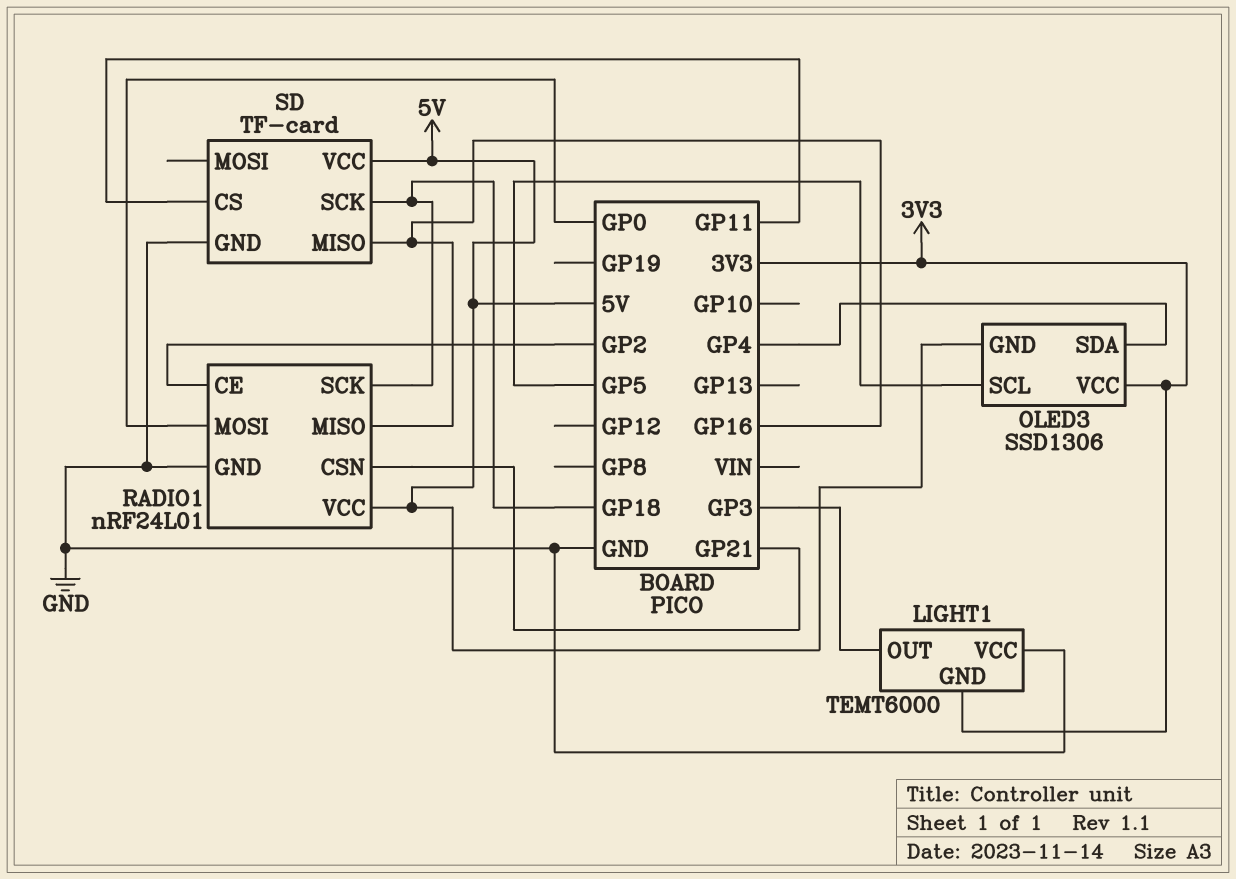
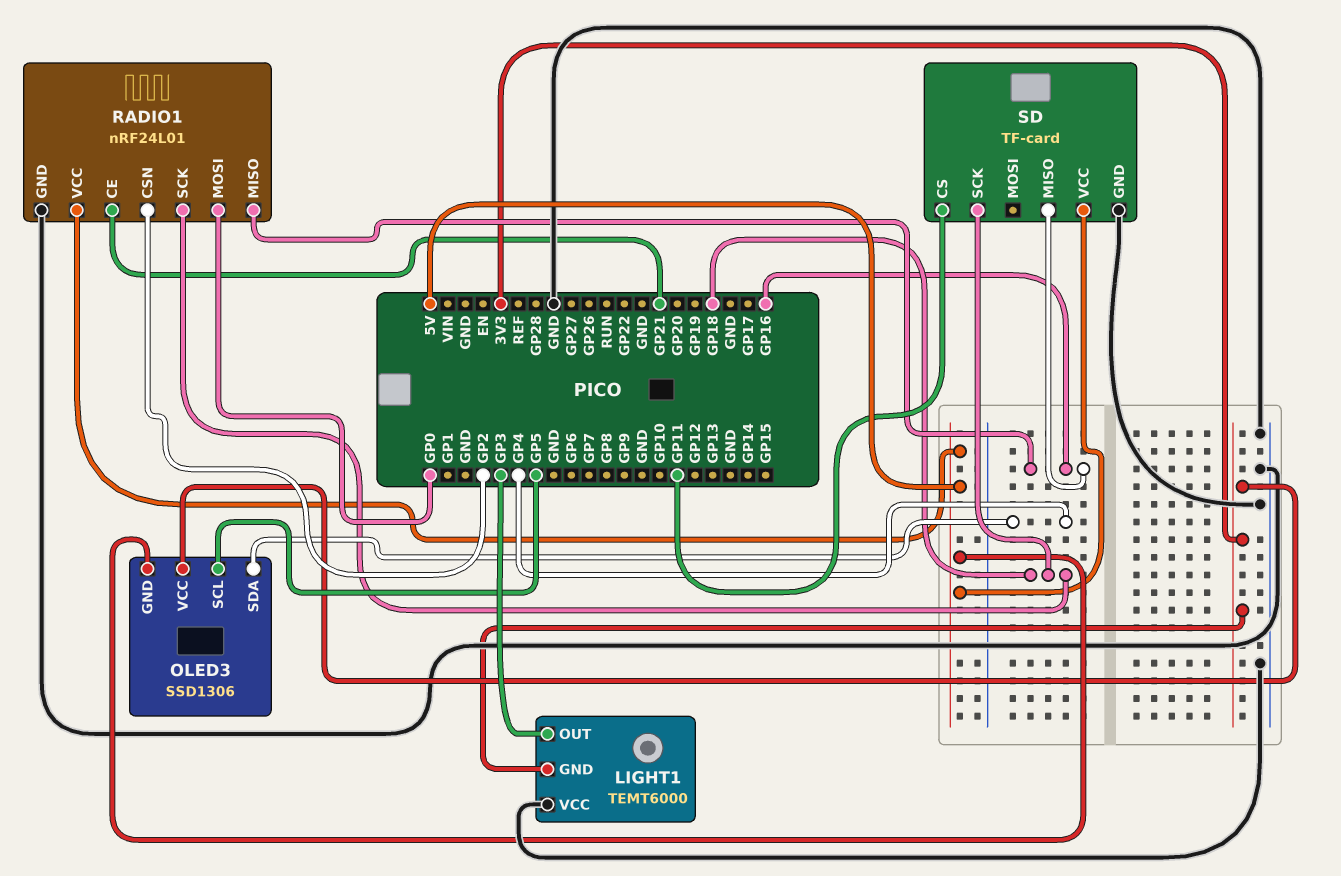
RADIO1 pin CE: GP2 -> GP21
RADIO1 pin CSN: GP21 -> GP2

